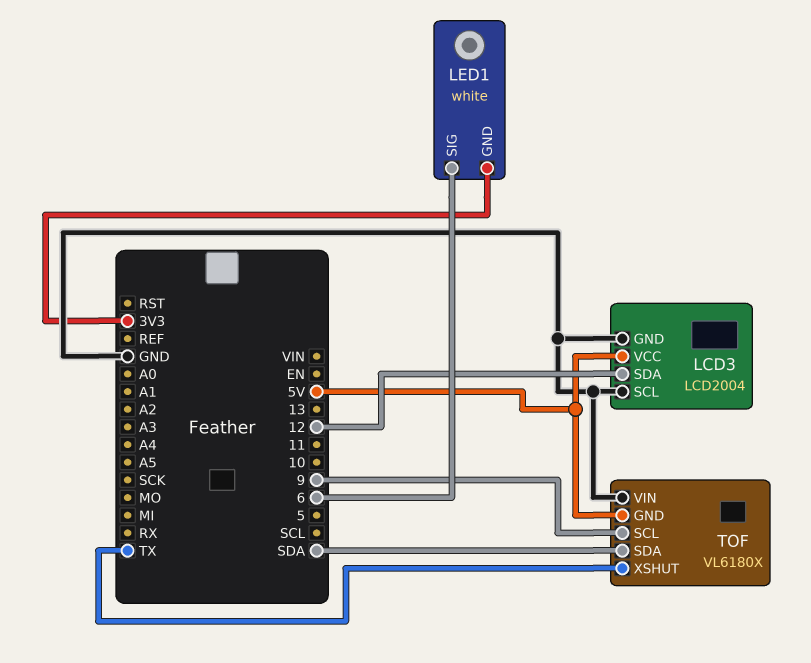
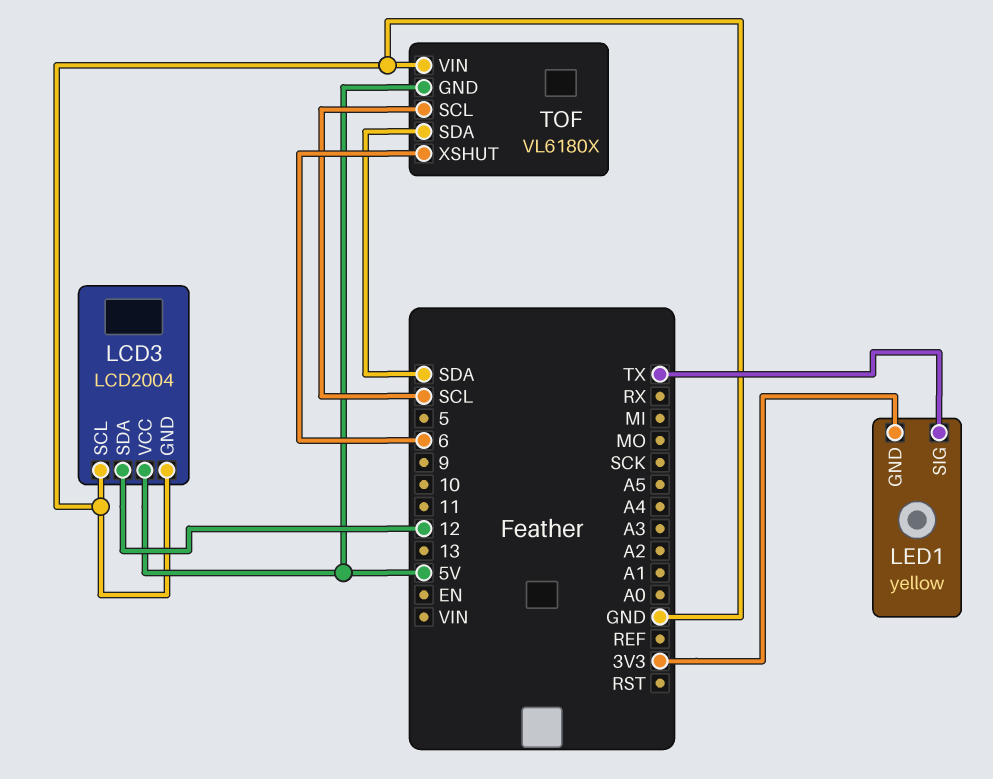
LED1: white -> yellow
LED1 pin SIG: 6 -> TX
TOF pin SCL: 9 -> SCL
TOF pin XSHUT: TX -> 6

